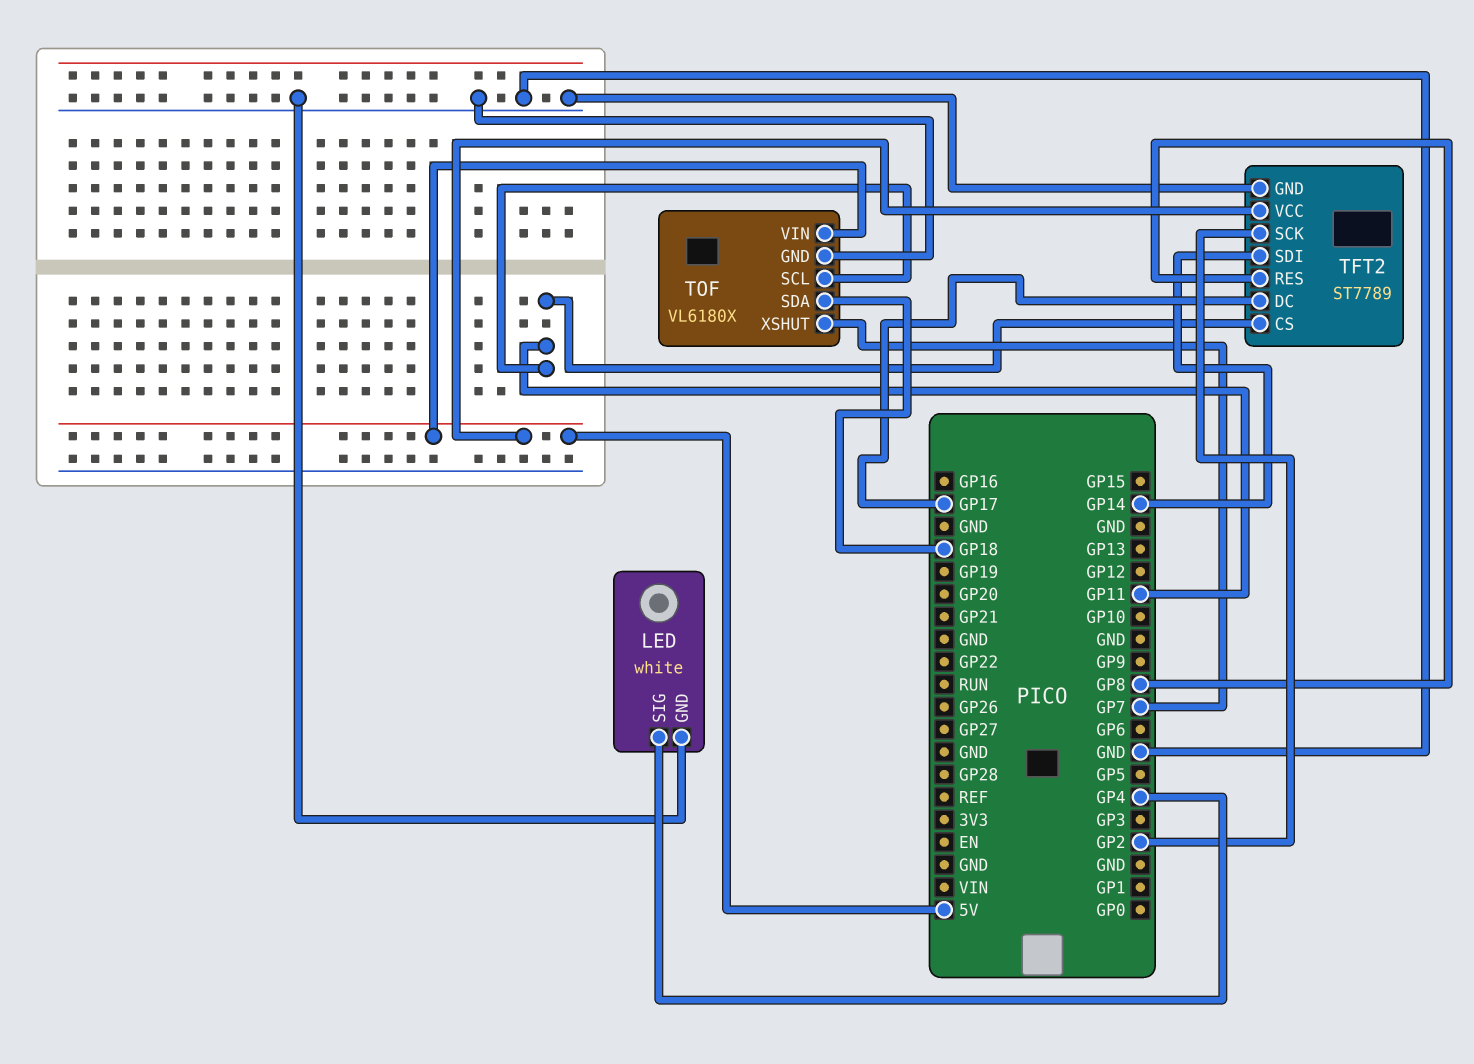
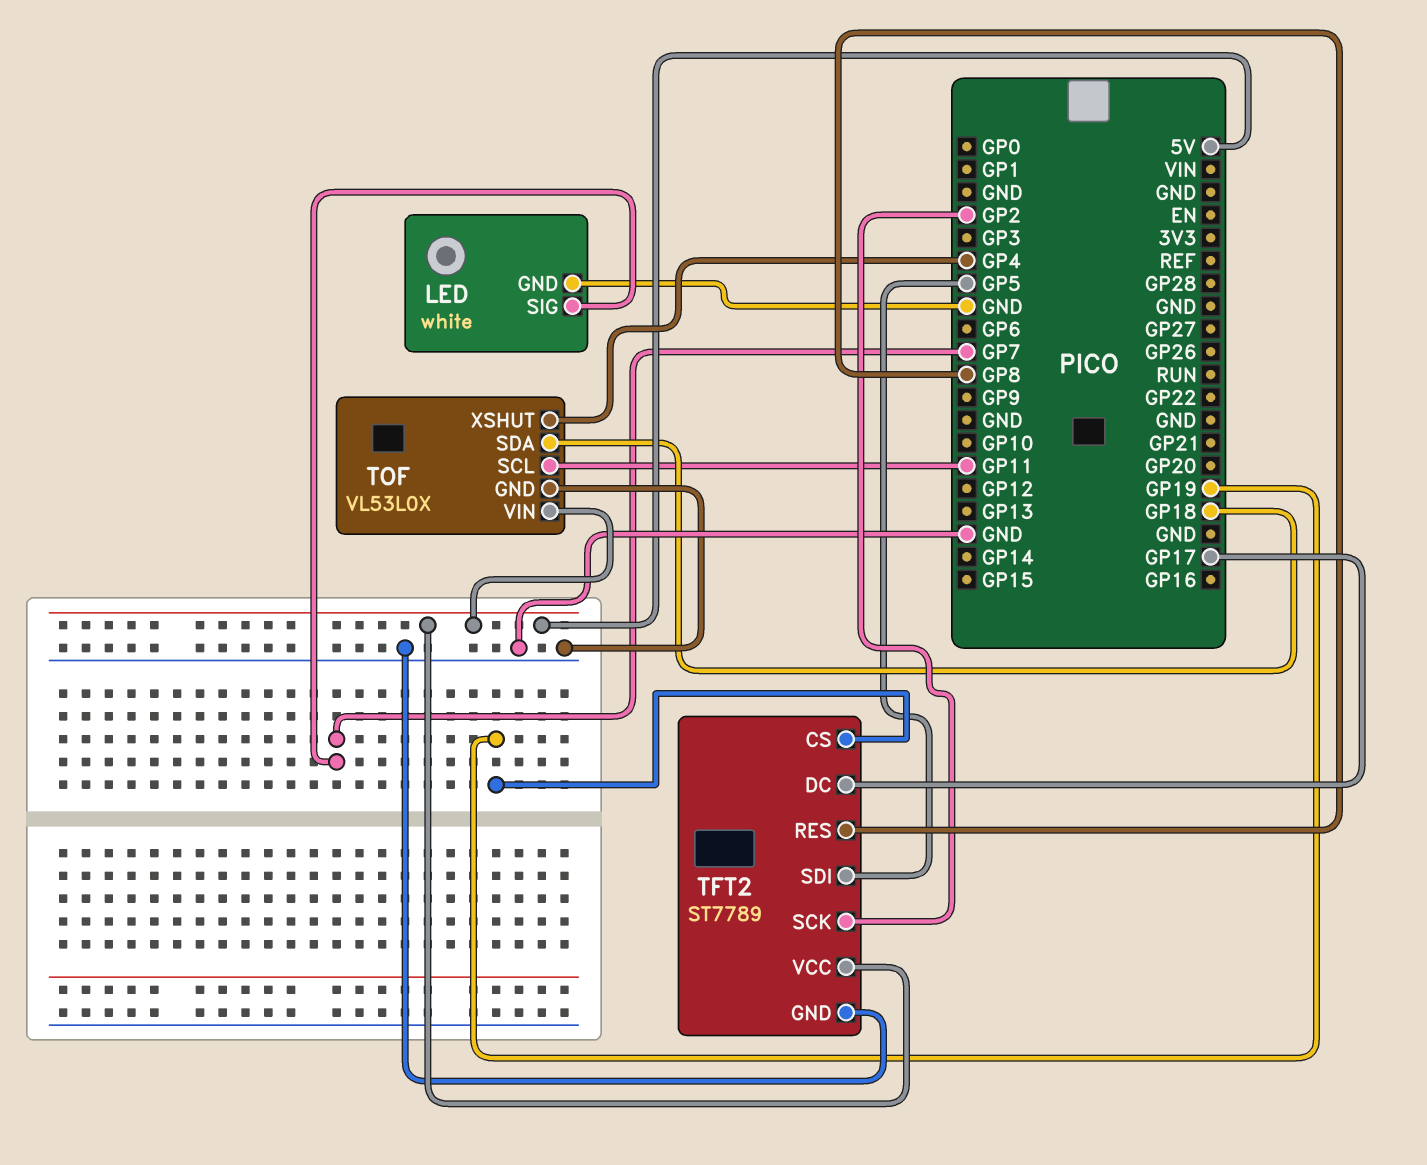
LED pin SIG: GP4 -> GP7
TFT2 pin CS: GP11 -> GP19
TFT2 pin SDI: GP14 -> GP5
TOF: VL6180X -> VL53L0X
TOF pin XSHUT: GP7 -> GP4

